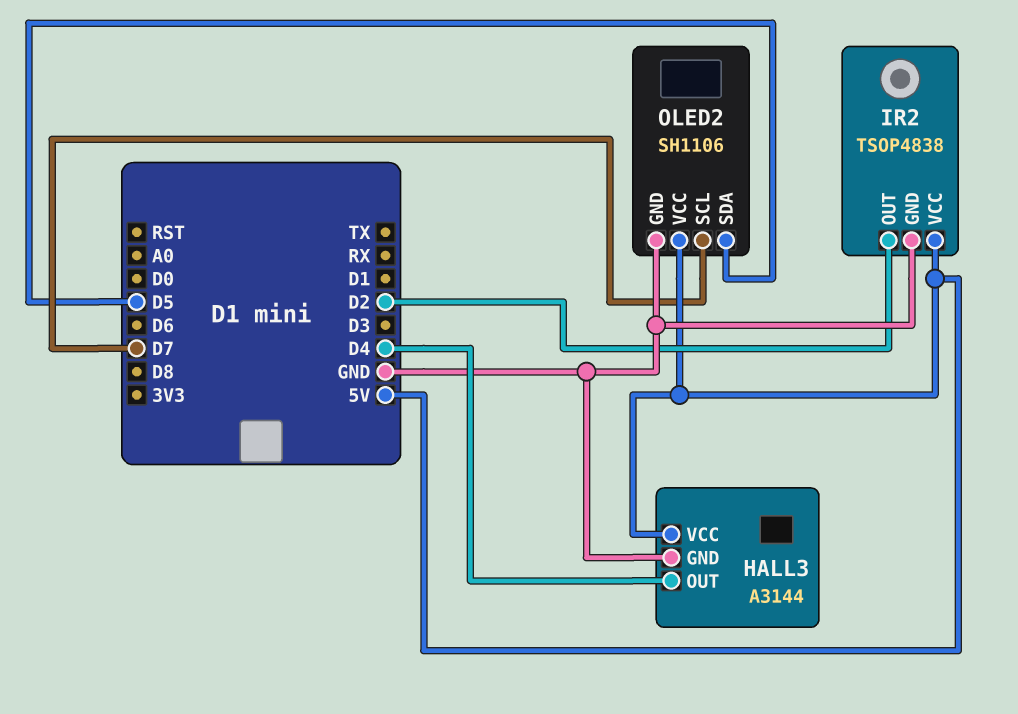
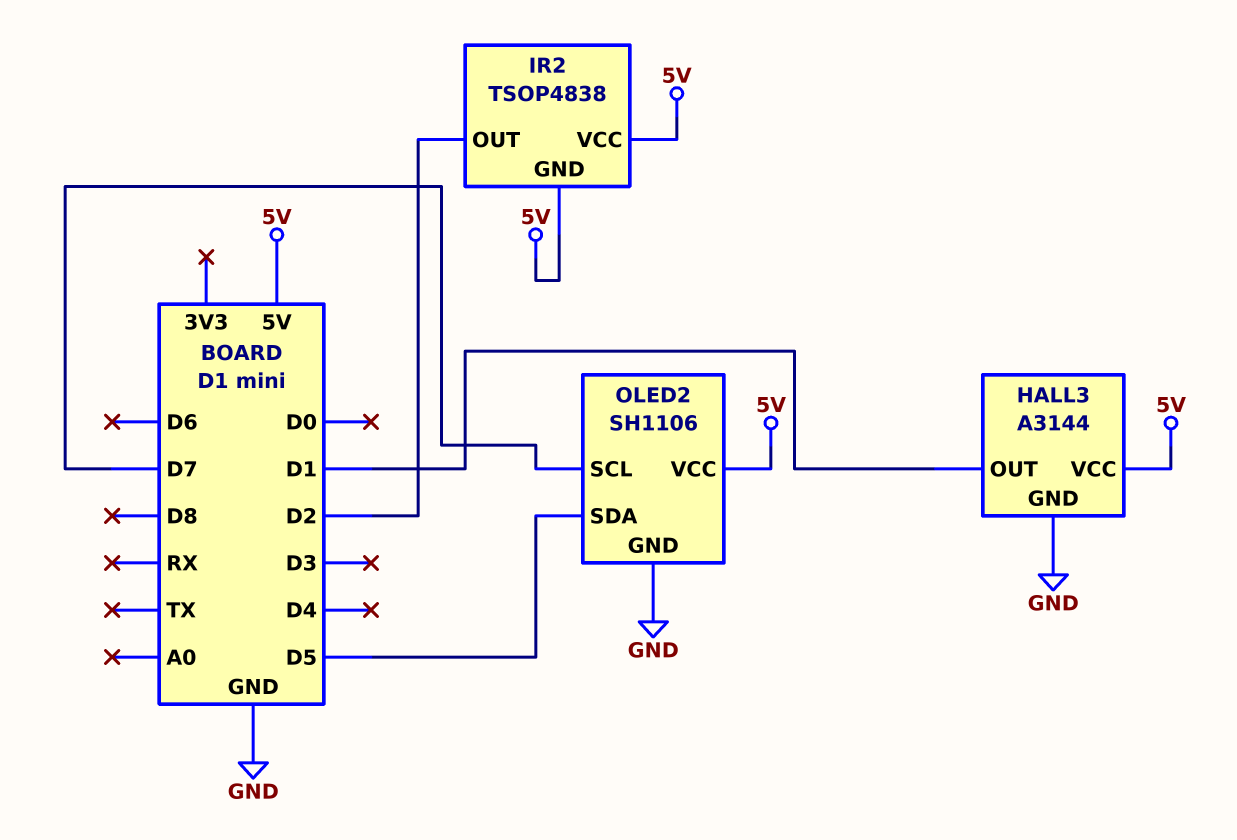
HALL3 pin OUT: D4 -> D1
IR2 pin GND: GND -> 5V

